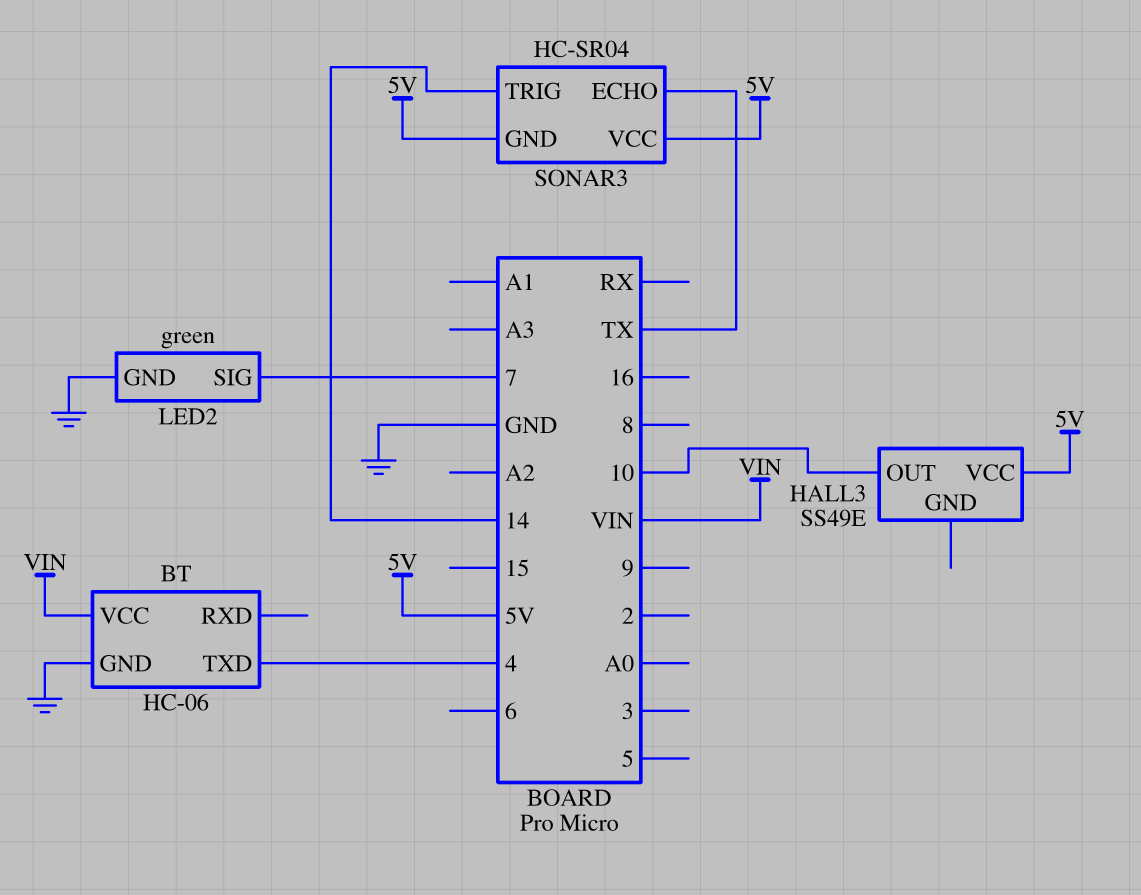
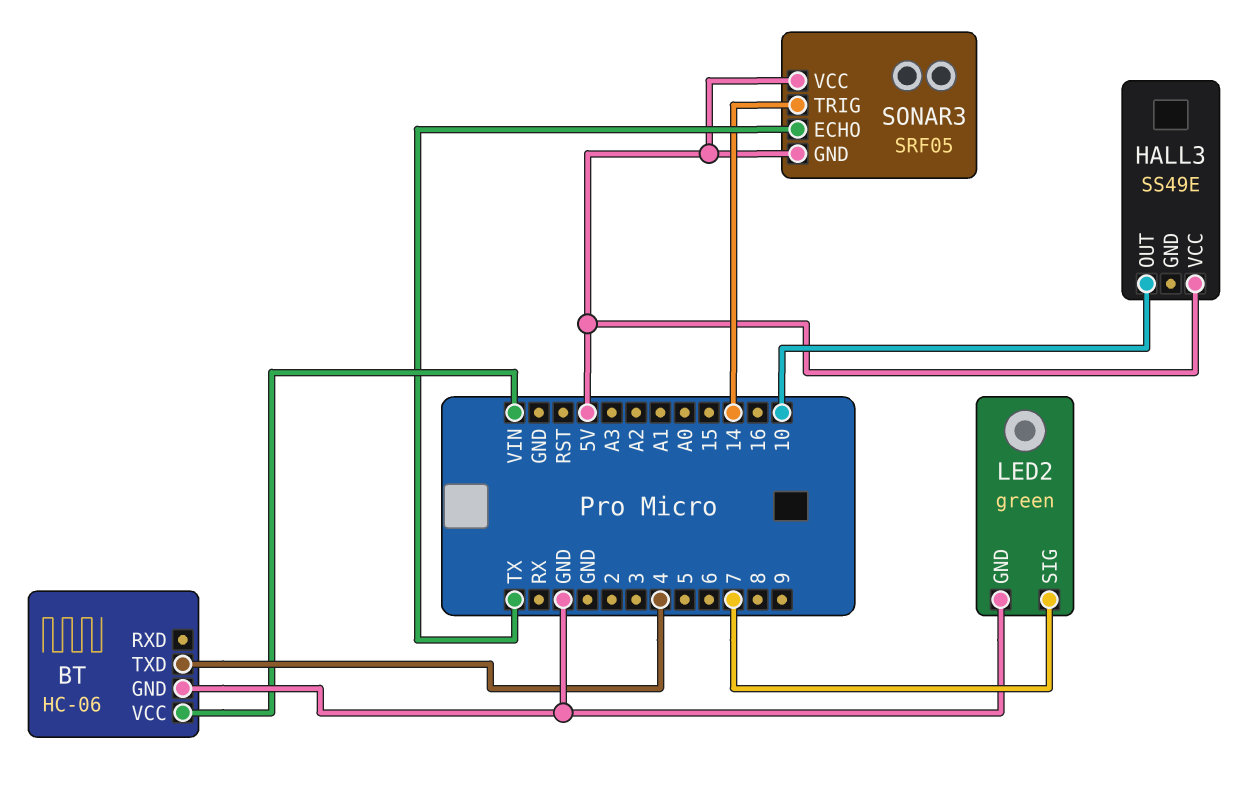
SONAR3: HC-SR04 -> SRF05

